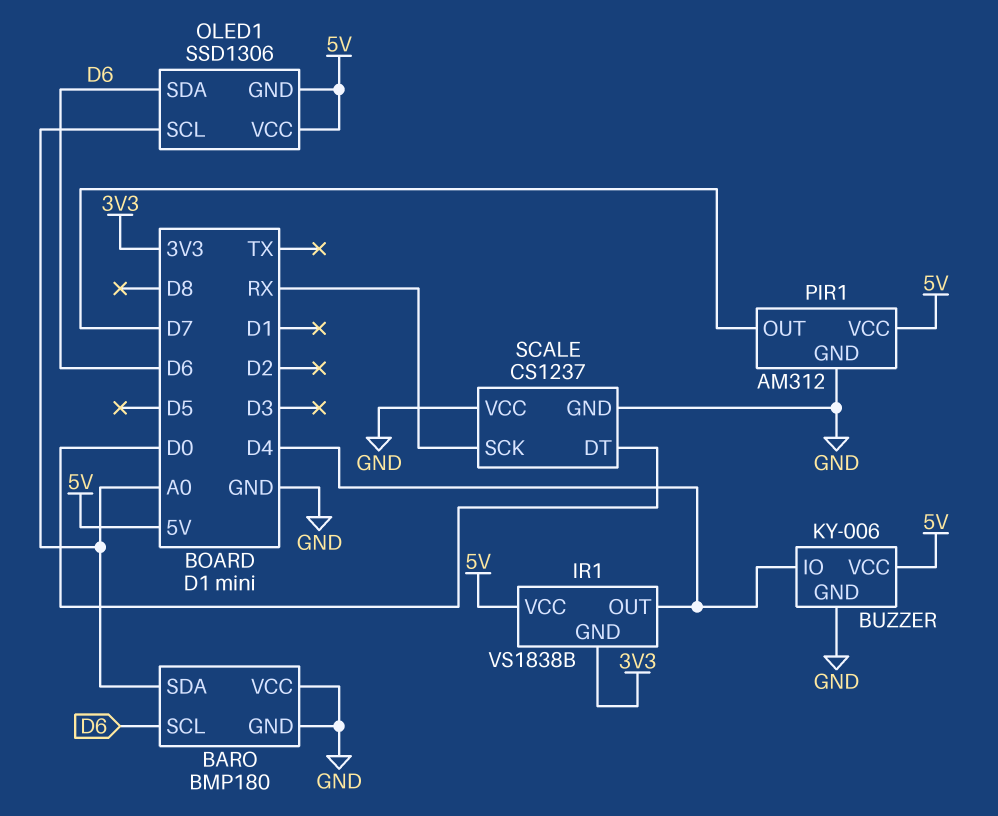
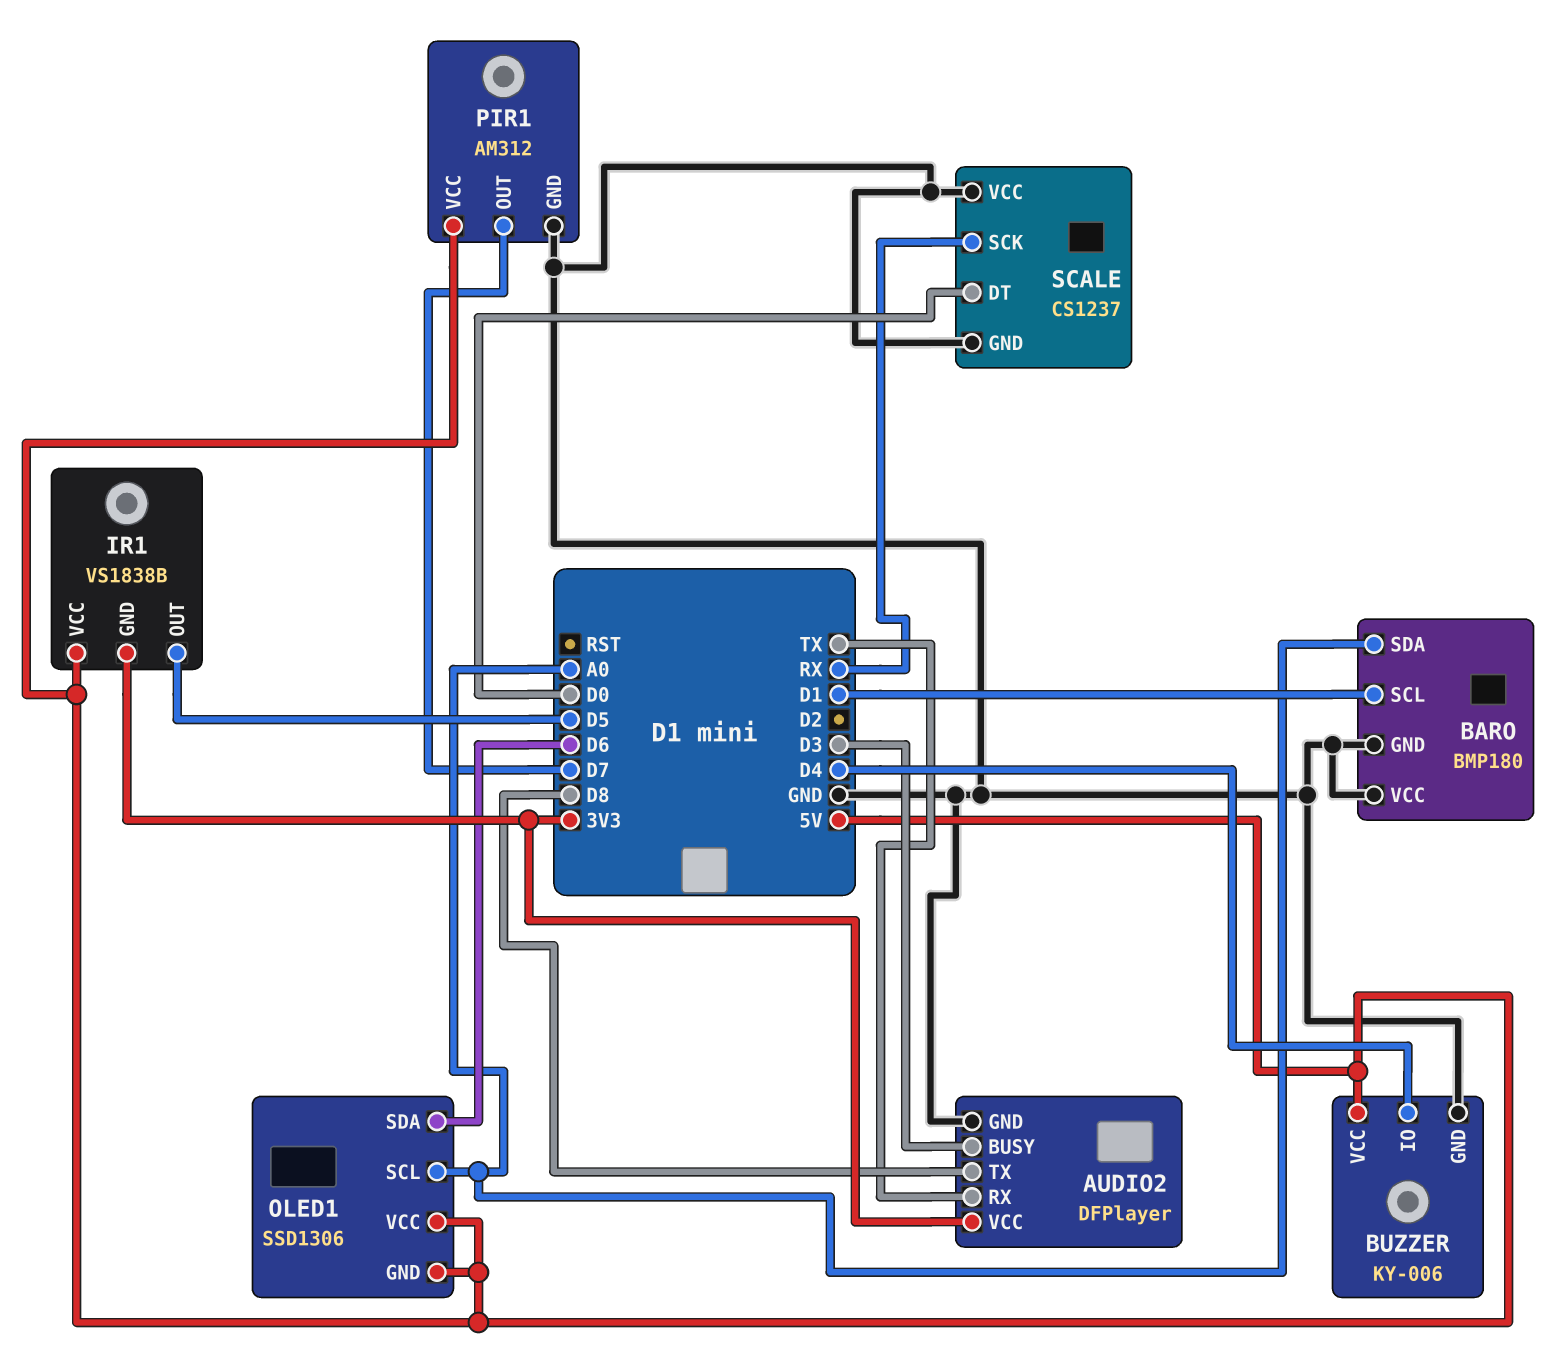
AUDIO2: none -> DFPlayer
AUDIO2 pin BUSY: none -> D3
AUDIO2 pin GND: none -> GND
AUDIO2 pin RX: none -> TX
AUDIO2 pin TX: none -> D8
AUDIO2 pin VCC: none -> 3V3
BARO pin SCL: D6 -> D1
IR1 pin OUT: D4 -> D5

